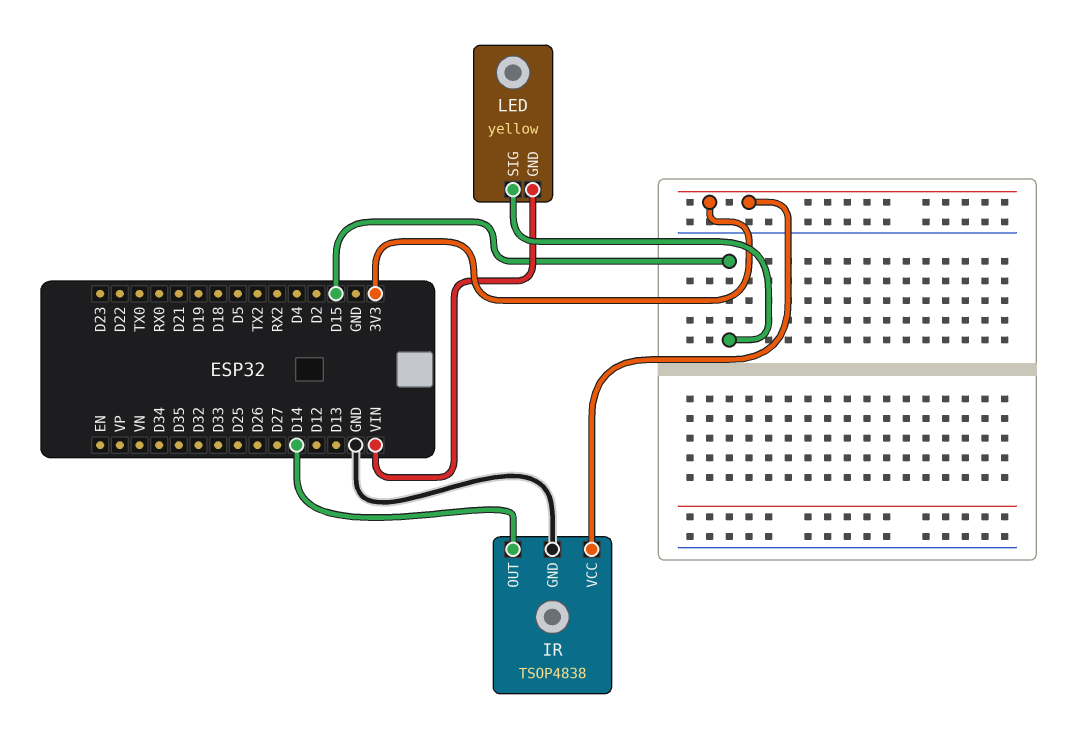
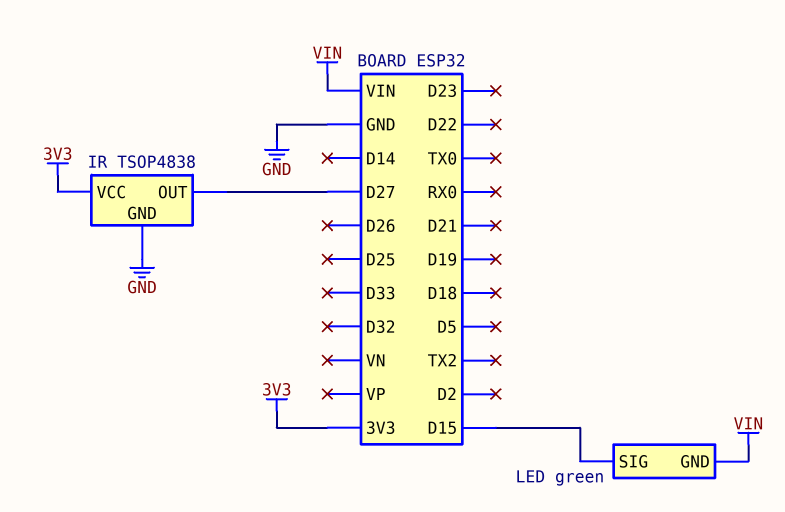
IR pin OUT: D14 -> D27
LED: yellow -> green

